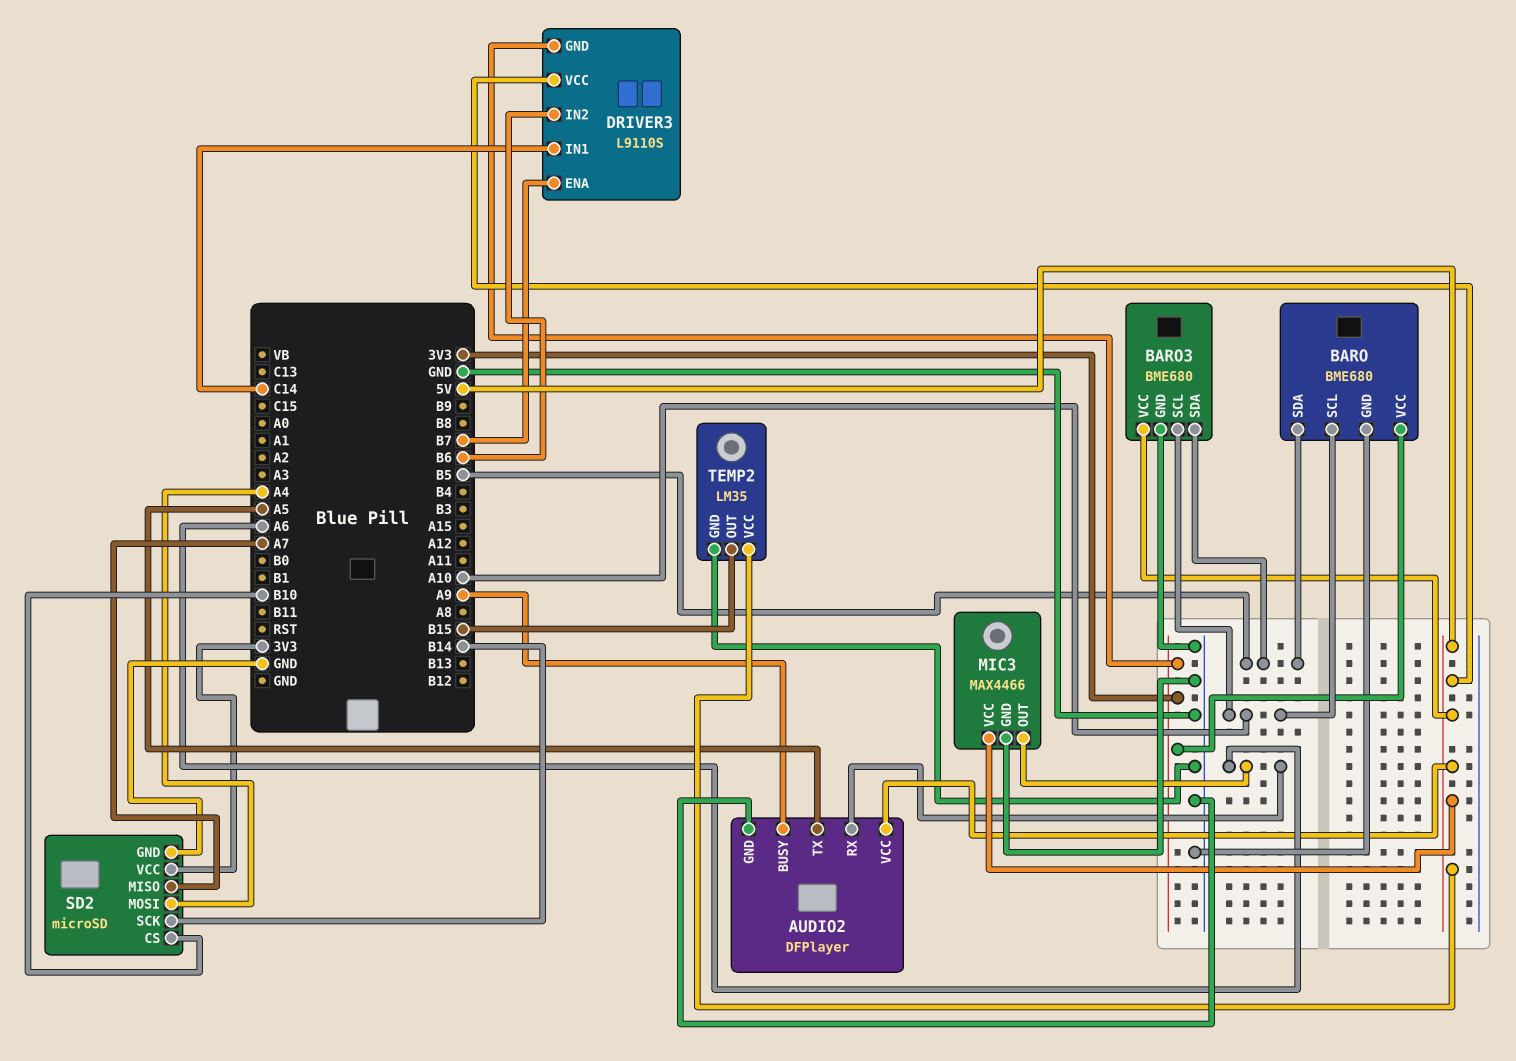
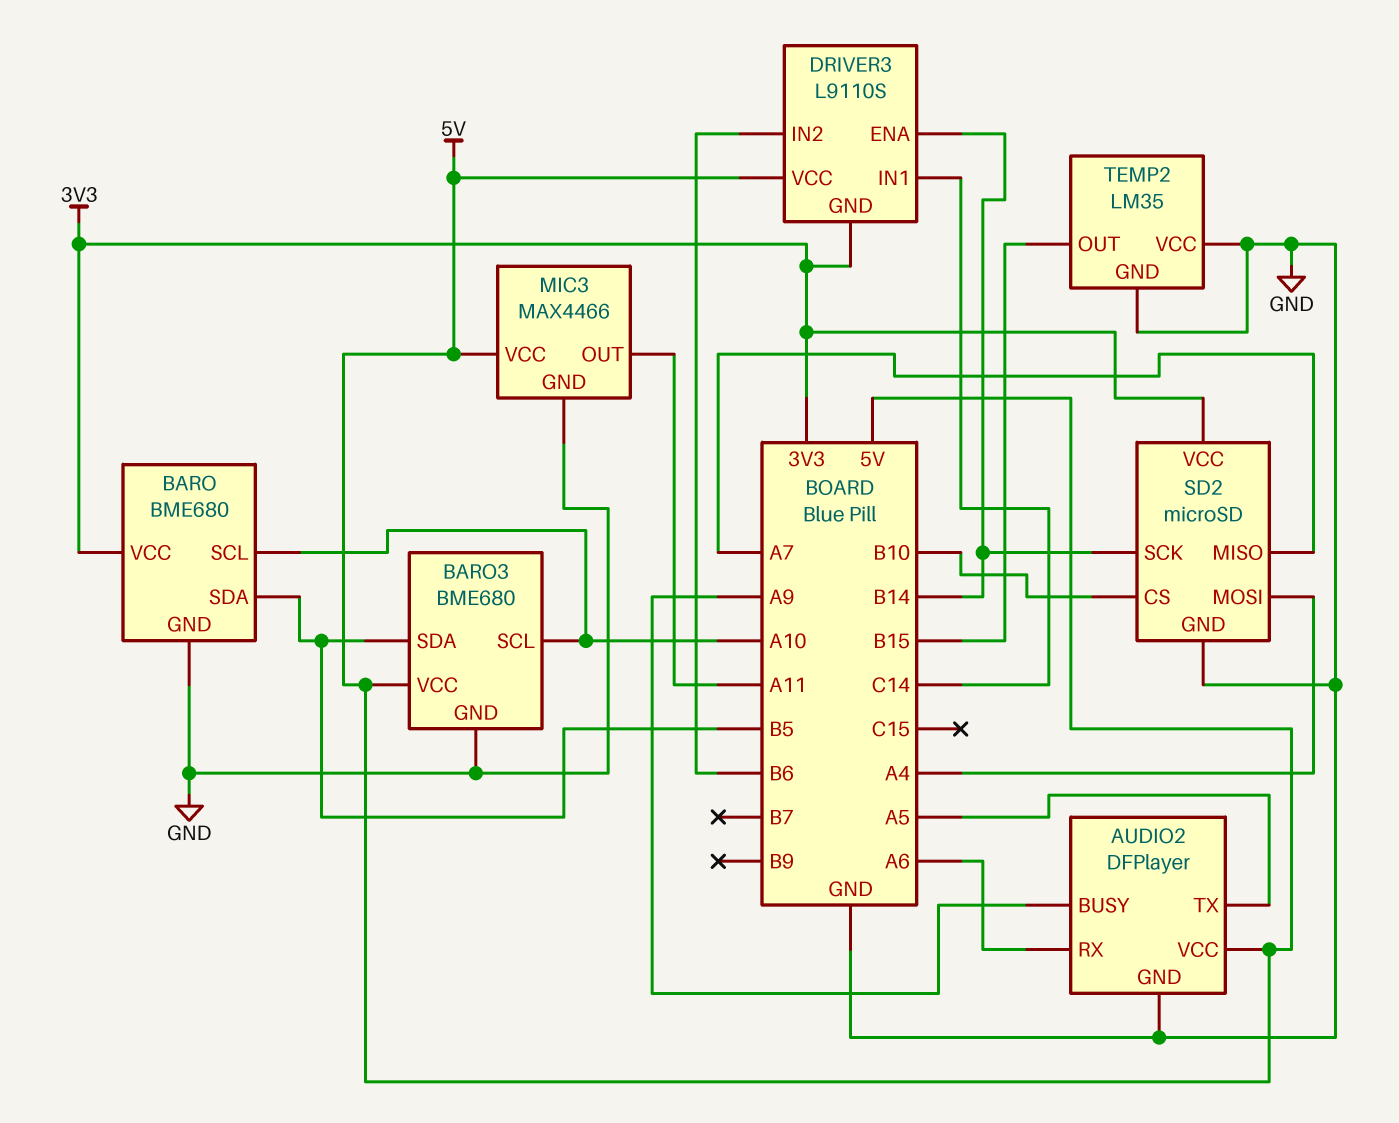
DRIVER3 pin ENA: B7 -> B14
MIC3 pin OUT: A6 -> A11
TEMP2 pin VCC: 5V -> GND

